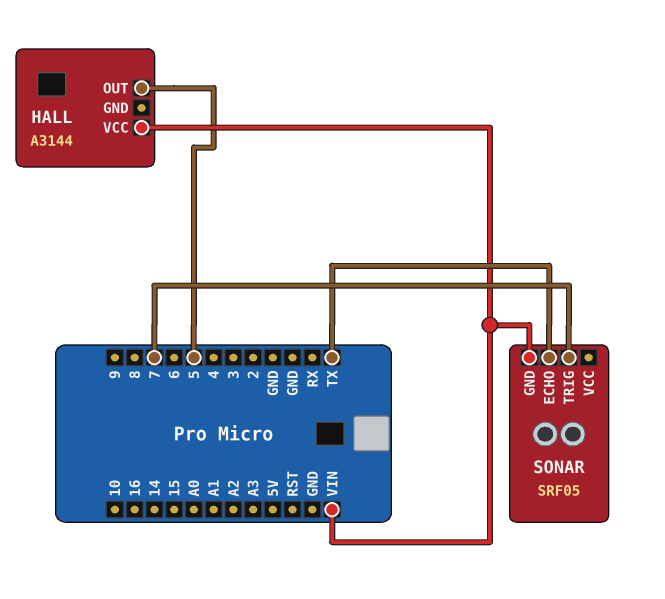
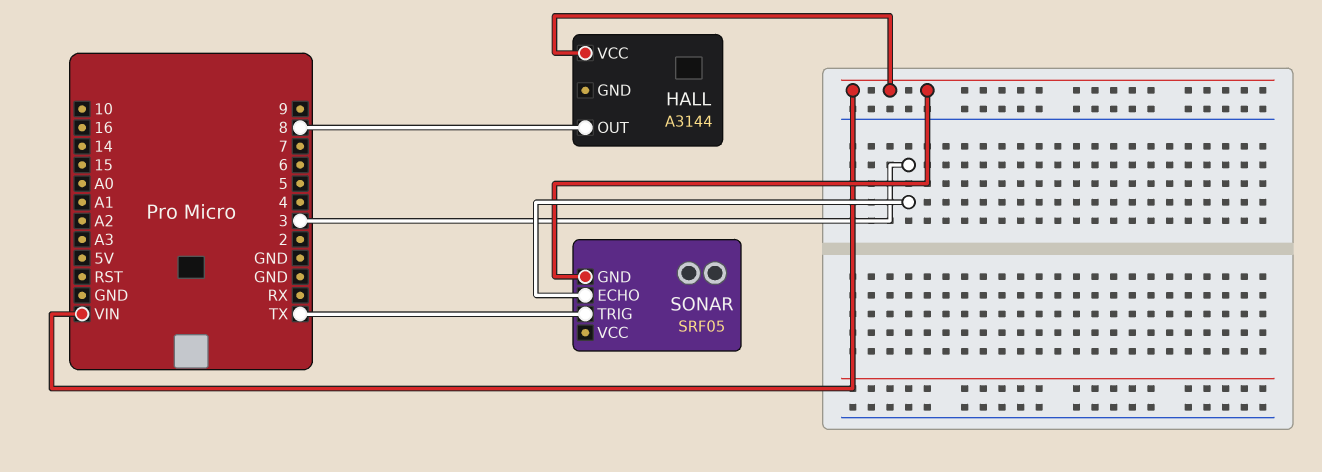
HALL pin OUT: 5 -> 8
SONAR pin ECHO: TX -> 3
SONAR pin TRIG: 7 -> TX

